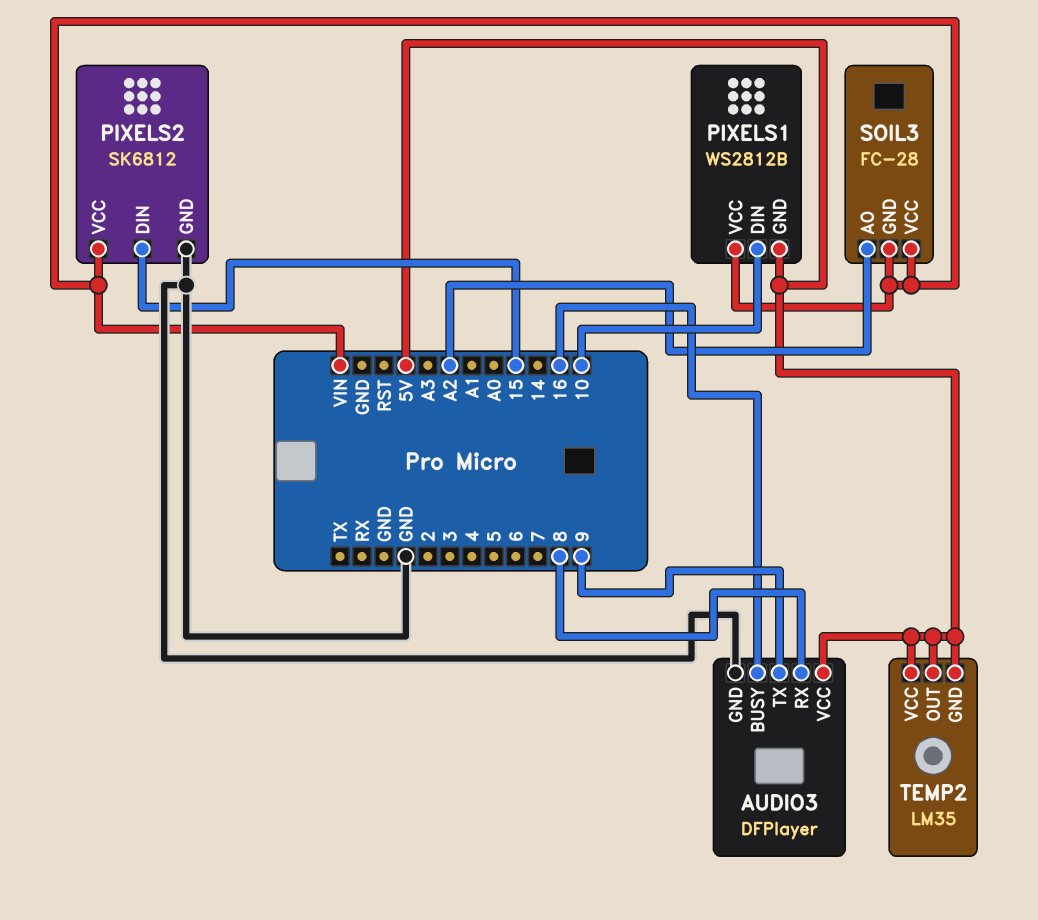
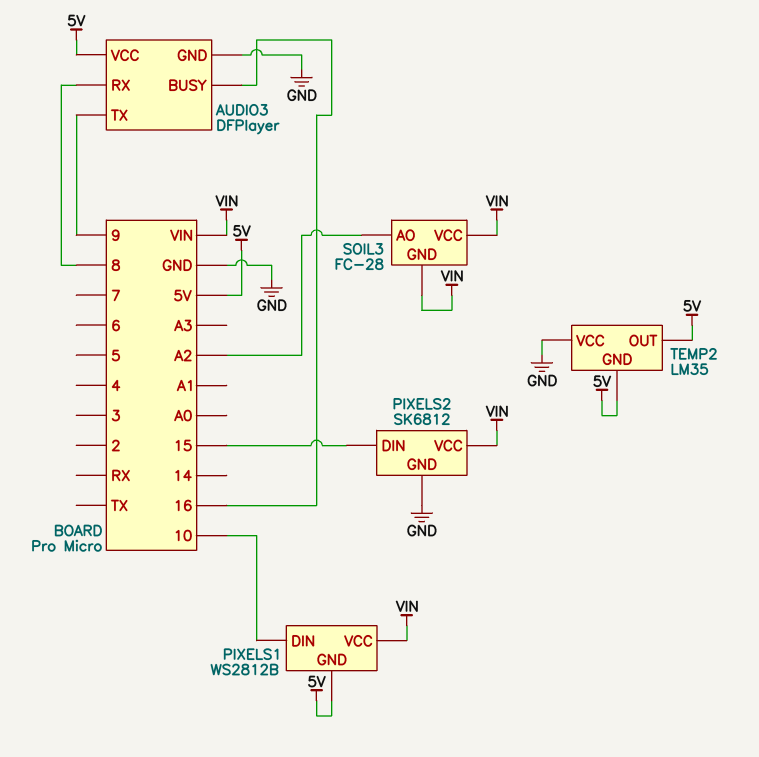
TEMP2 pin VCC: 5V -> GND

